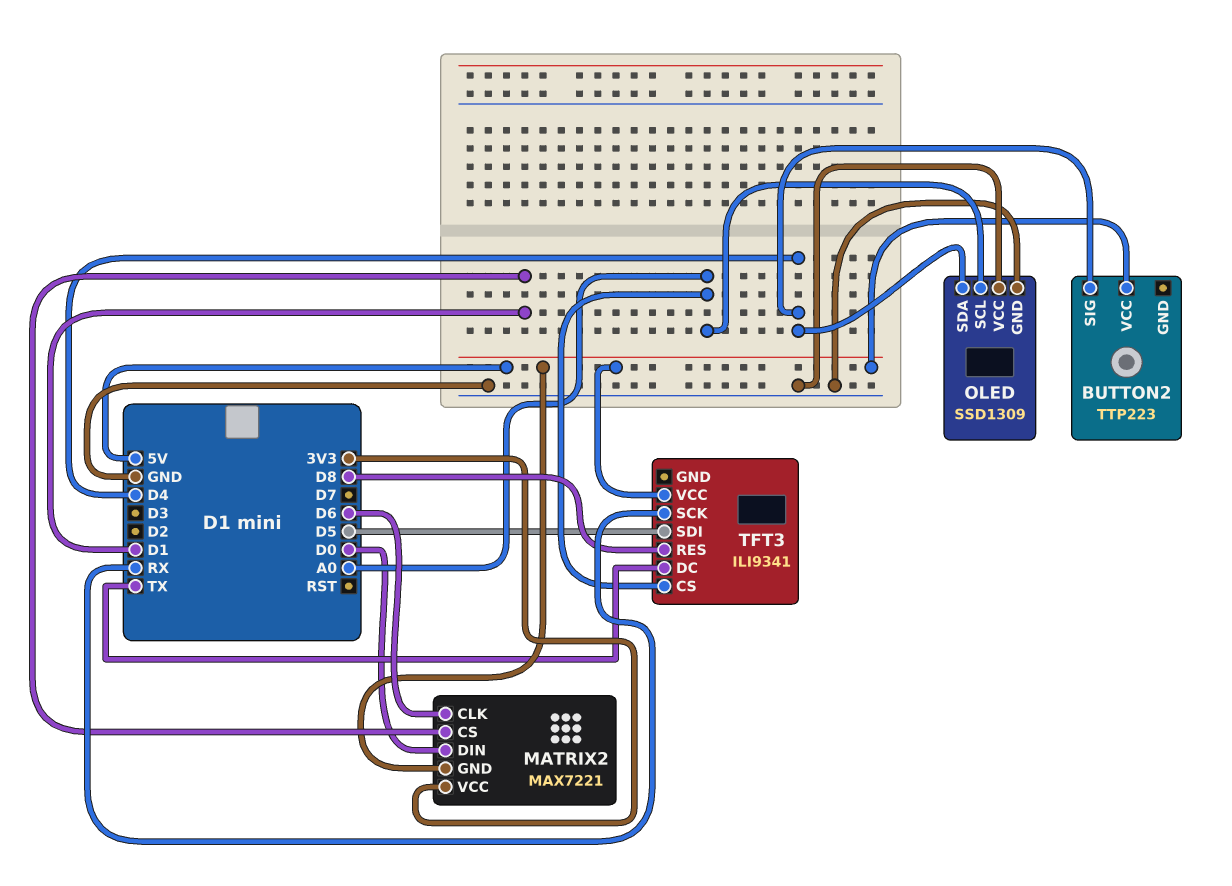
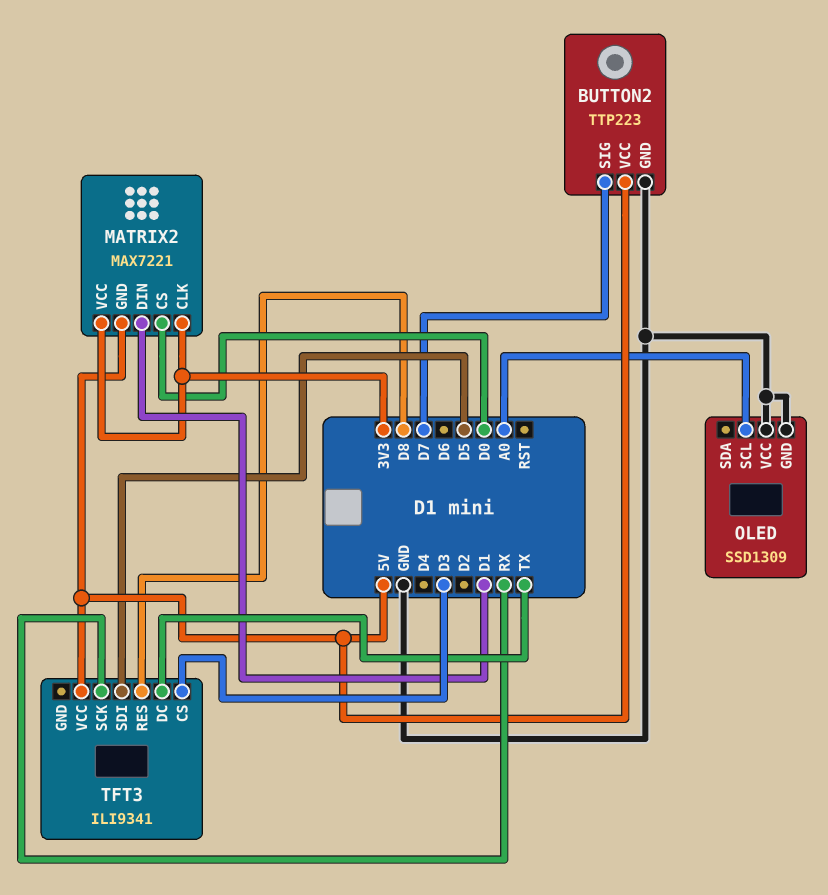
BUTTON2 pin GND: none -> GND
BUTTON2 pin SIG: D4 -> D7
MATRIX2 pin CLK: D6 -> 3V3
MATRIX2 pin CS: D1 -> D0
MATRIX2 pin DIN: D0 -> D1
OLED pin SDA: D4 -> none
TFT3 pin CS: A0 -> D3

